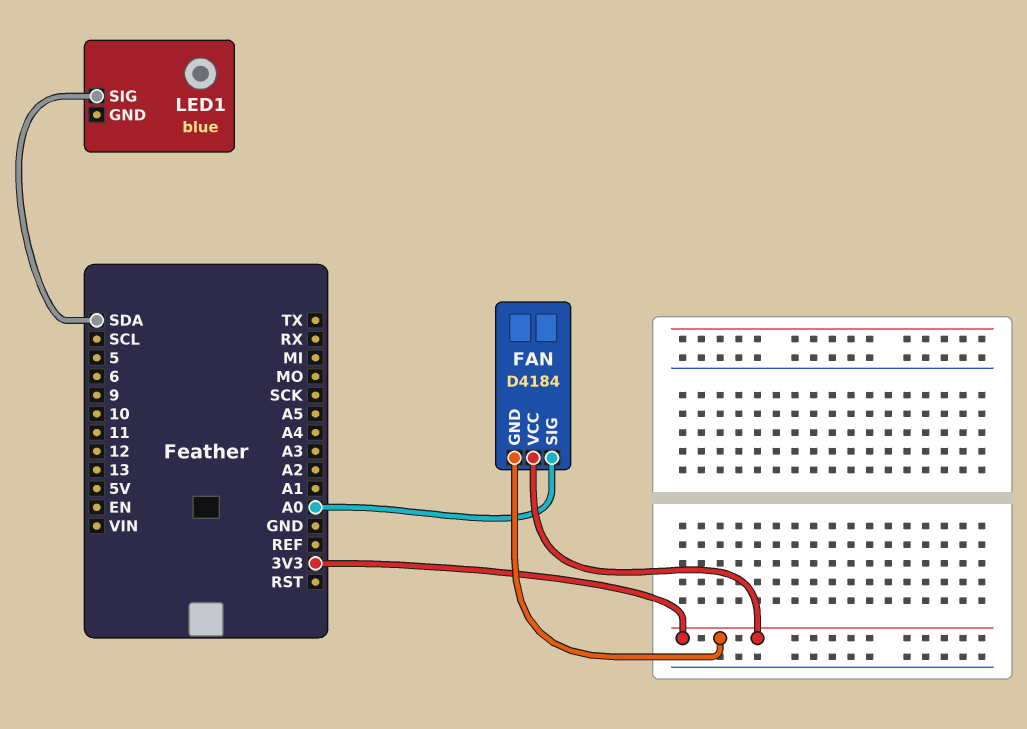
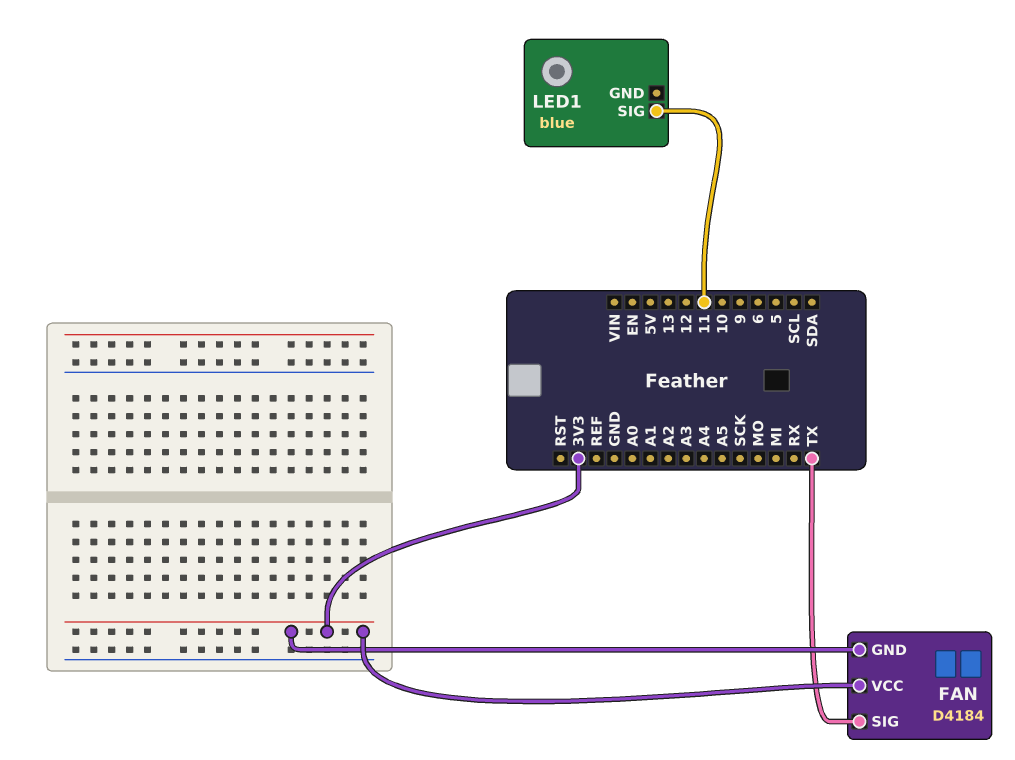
FAN pin SIG: A0 -> TX
LED1 pin SIG: SDA -> 11

